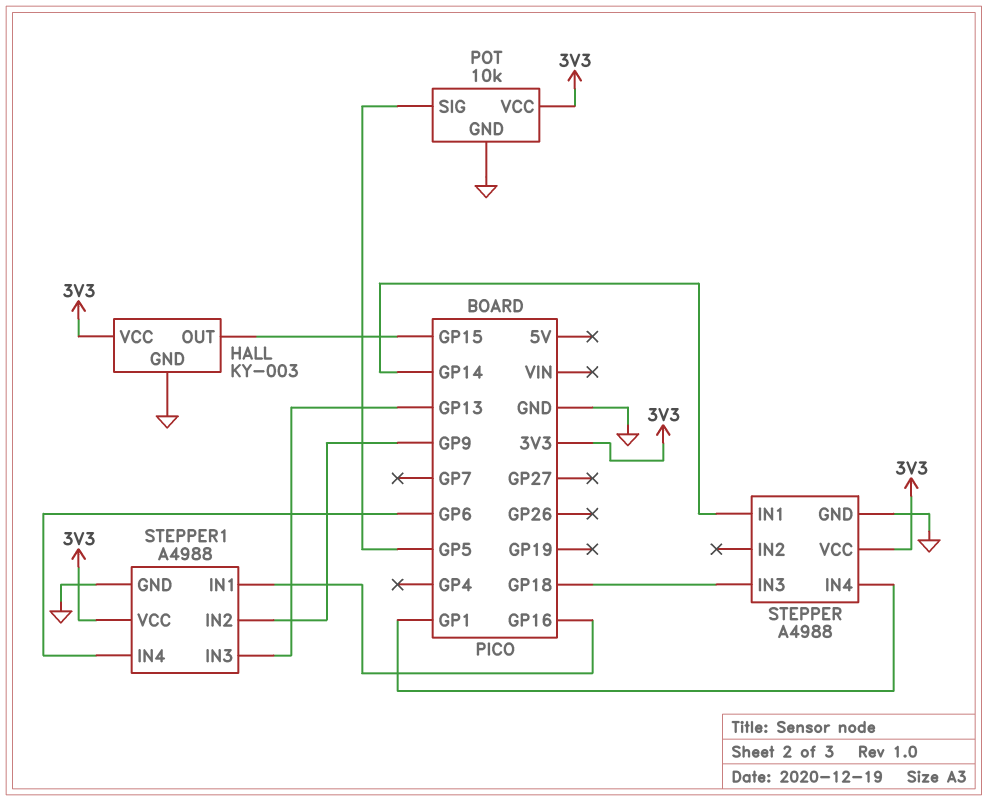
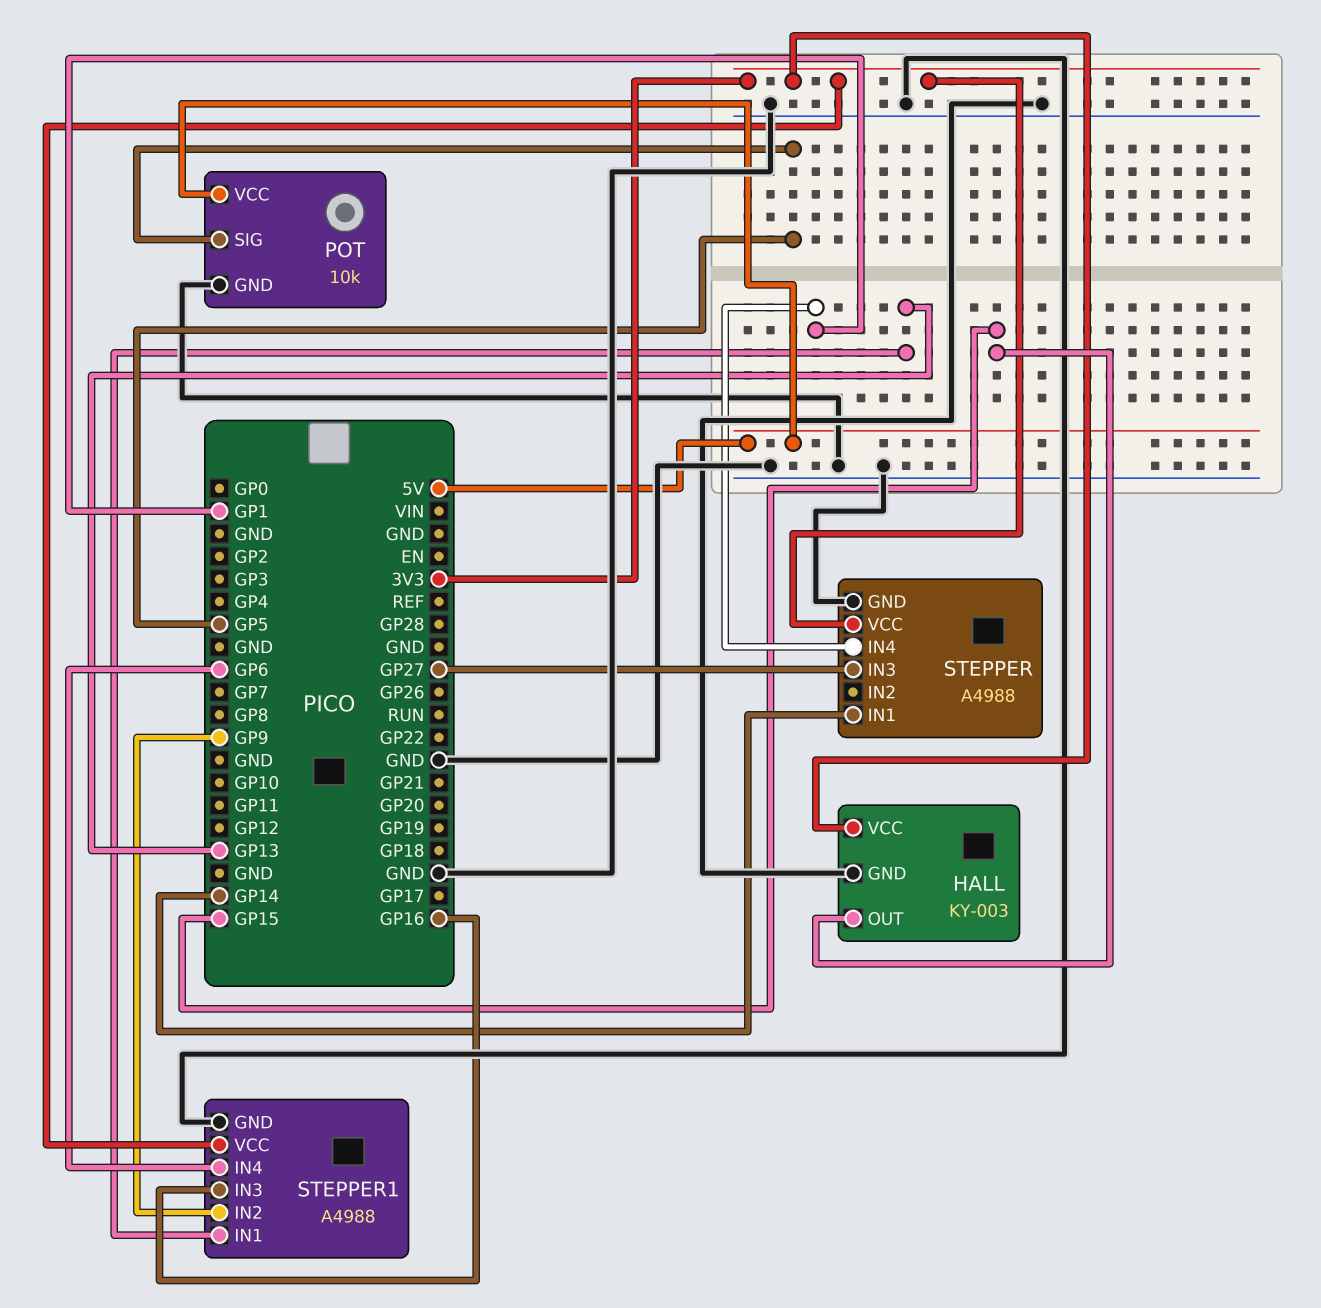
POT pin VCC: 3V3 -> 5V
STEPPER pin IN3: GP18 -> GP27
STEPPER1 pin IN1: GP16 -> GP13
STEPPER1 pin IN3: GP13 -> GP16

